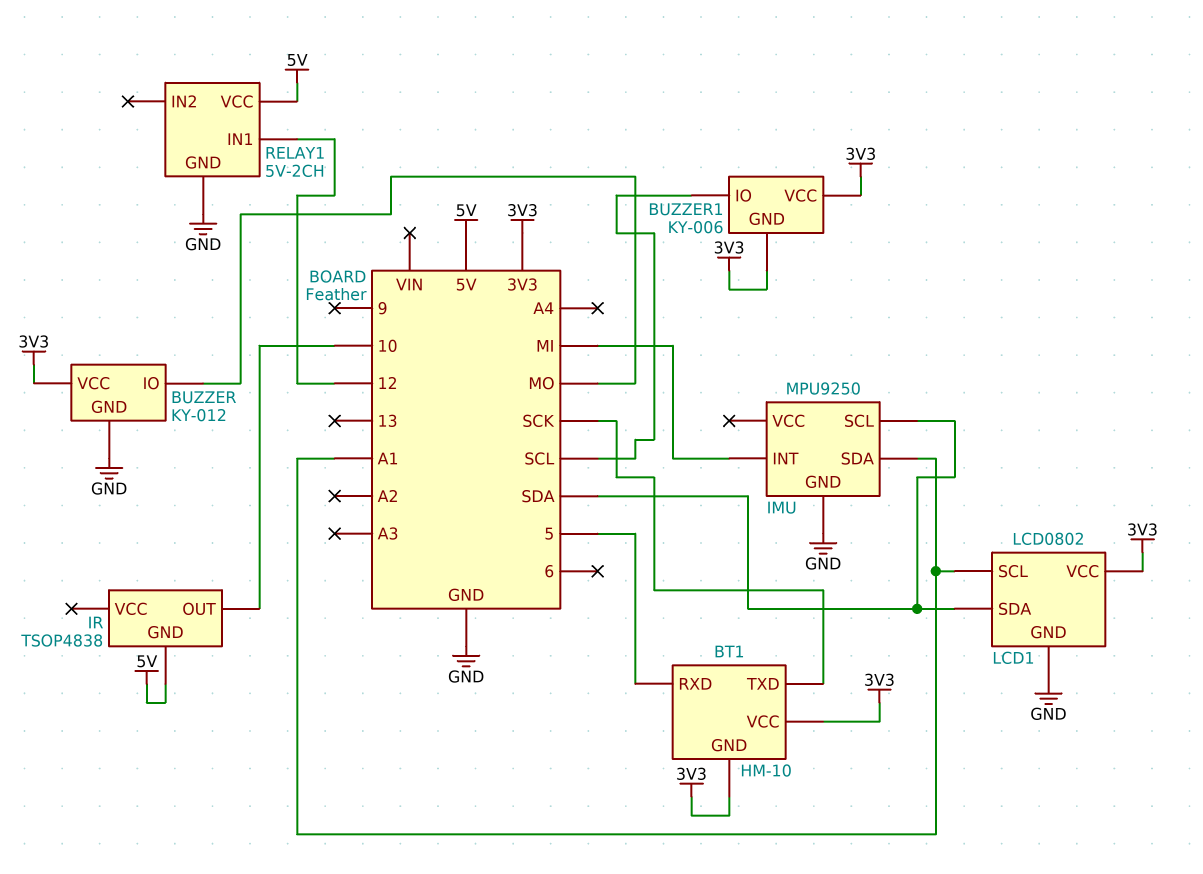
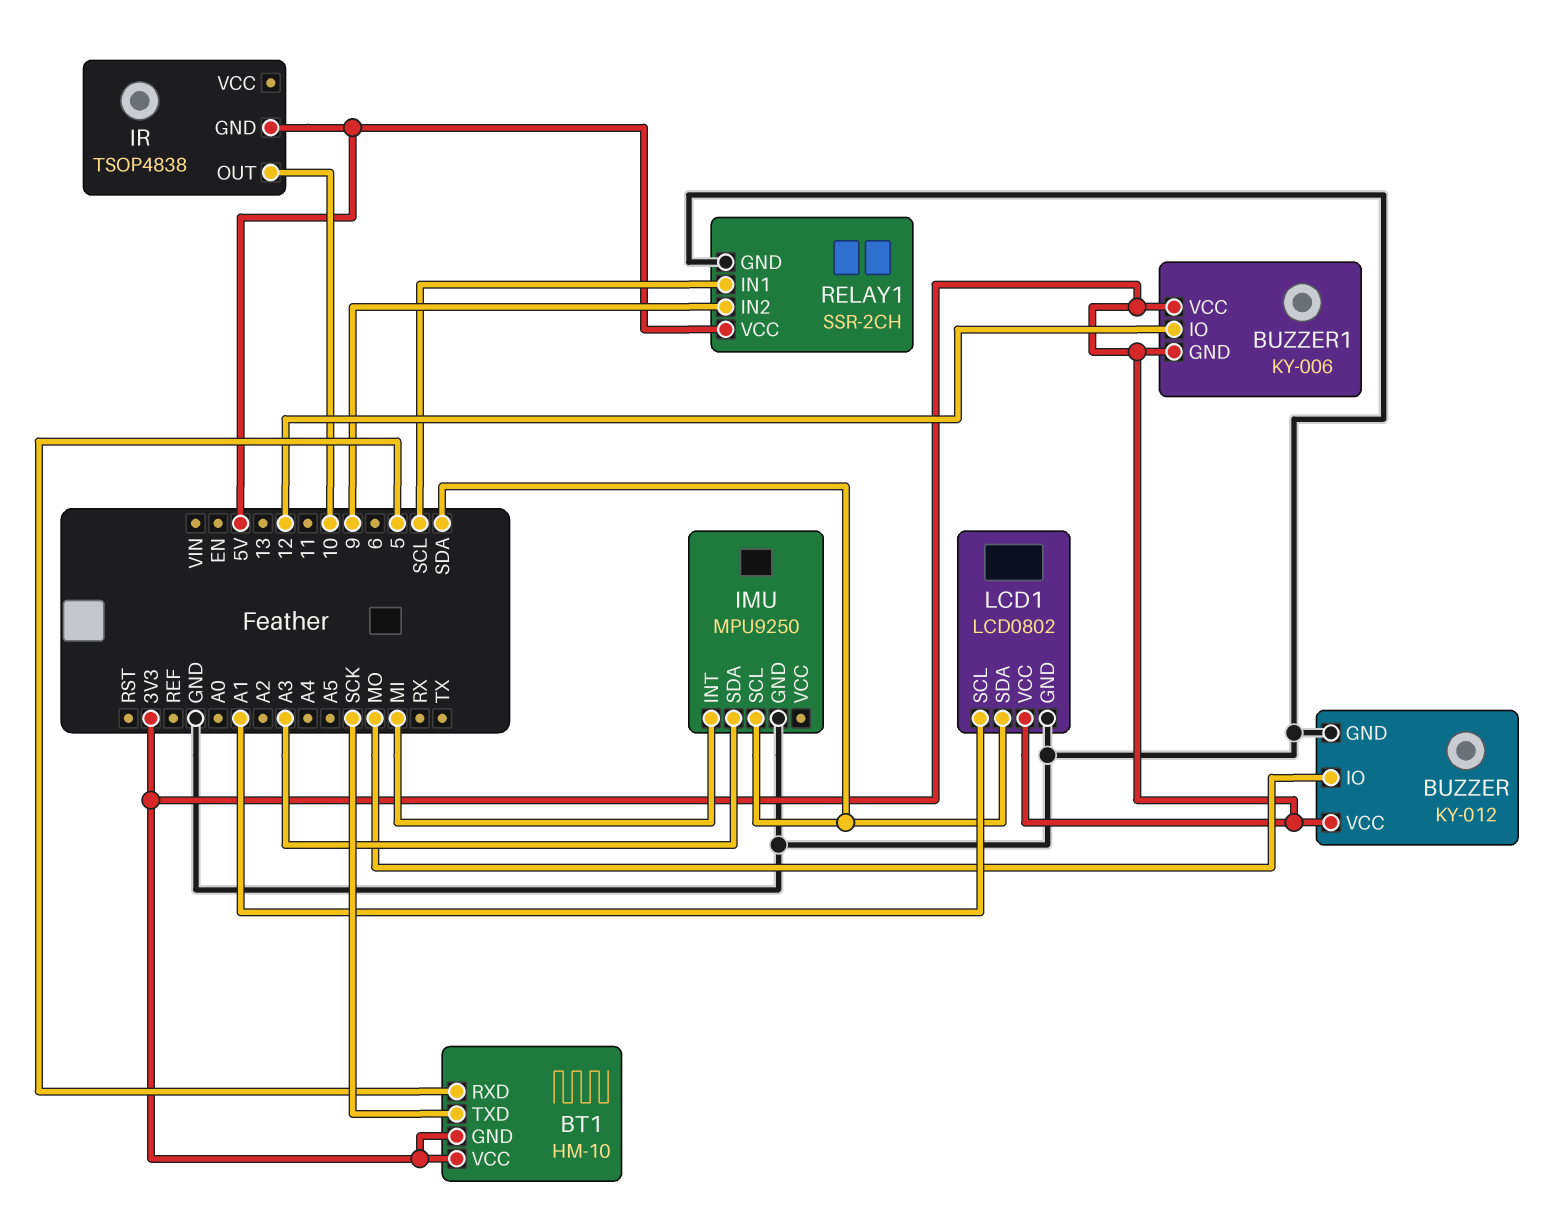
BUZZER1 pin IO: SCL -> 12
IMU pin SDA: A1 -> A3
RELAY1: 5V-2CH -> SSR-2CH
RELAY1 pin IN1: 12 -> SCL
RELAY1 pin IN2: none -> 9

